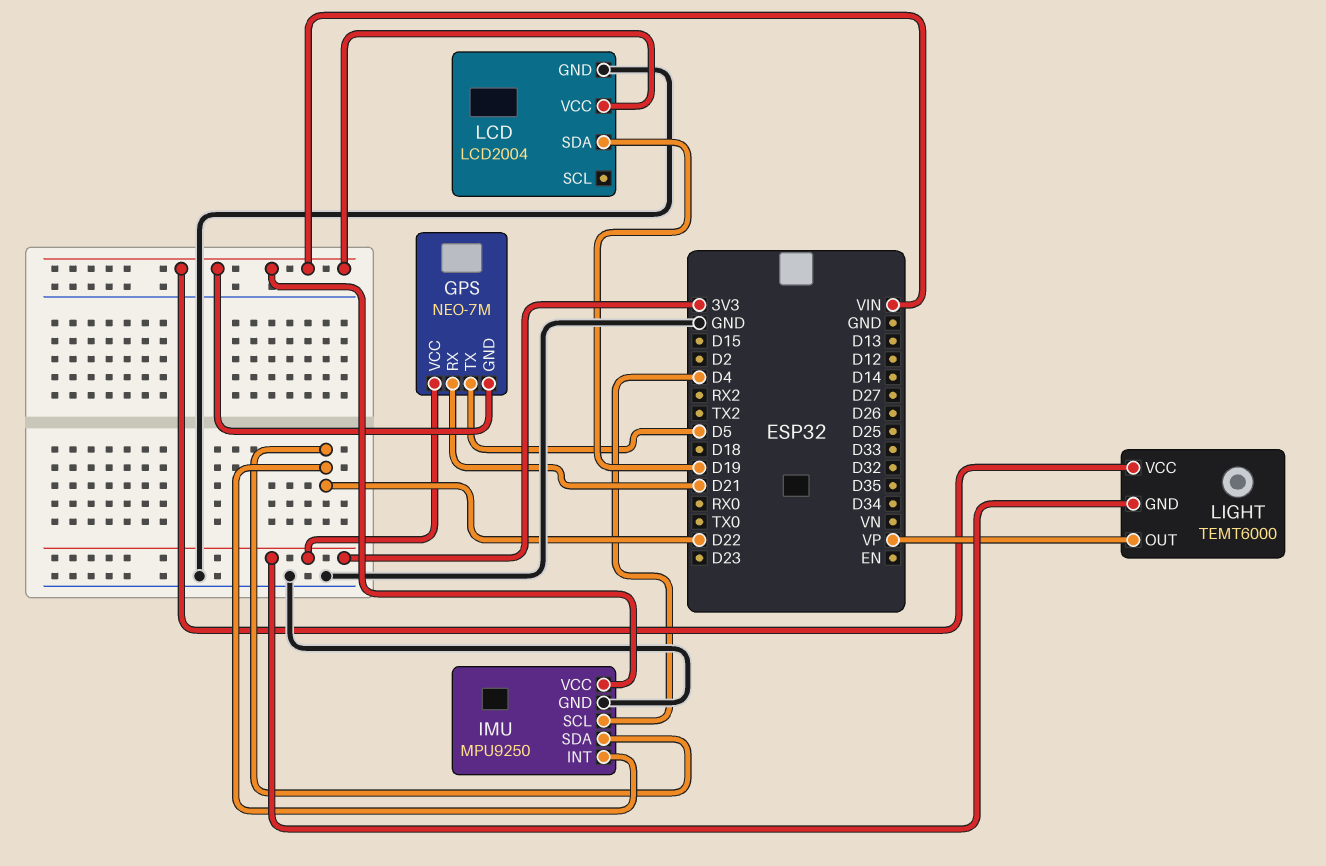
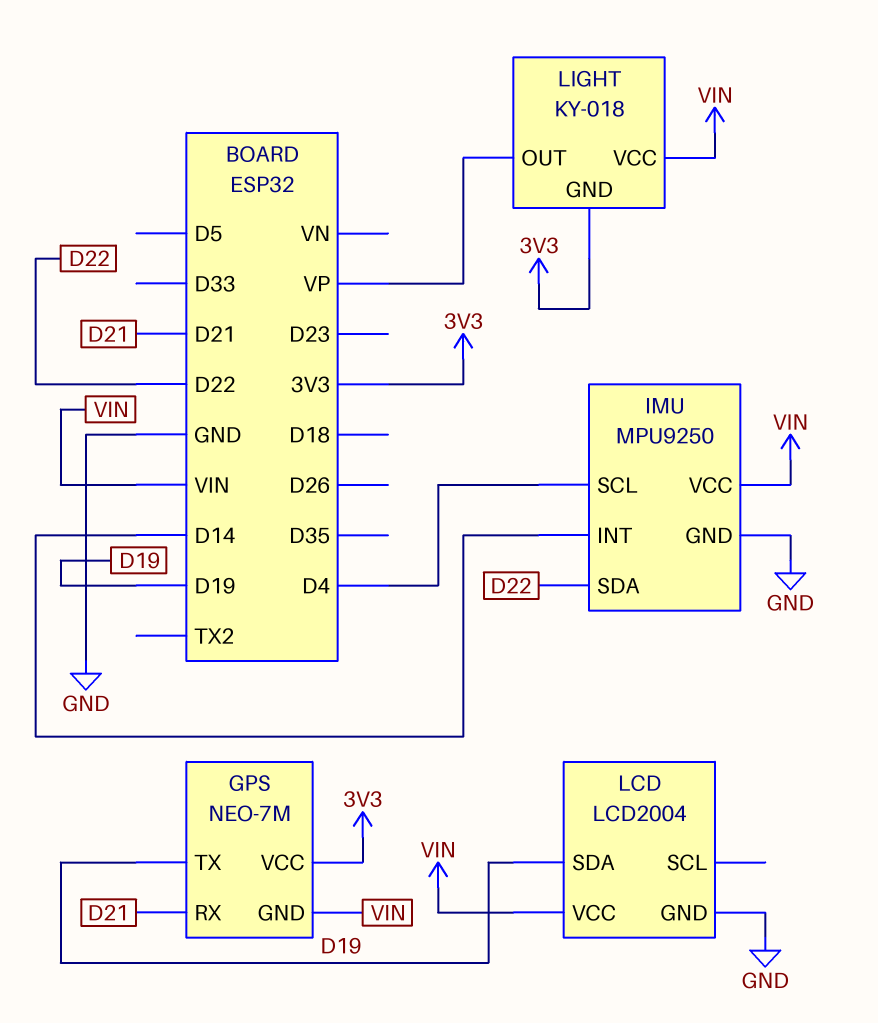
GPS pin TX: D5 -> D19
IMU pin INT: D22 -> D14
LIGHT: TEMT6000 -> KY-018

